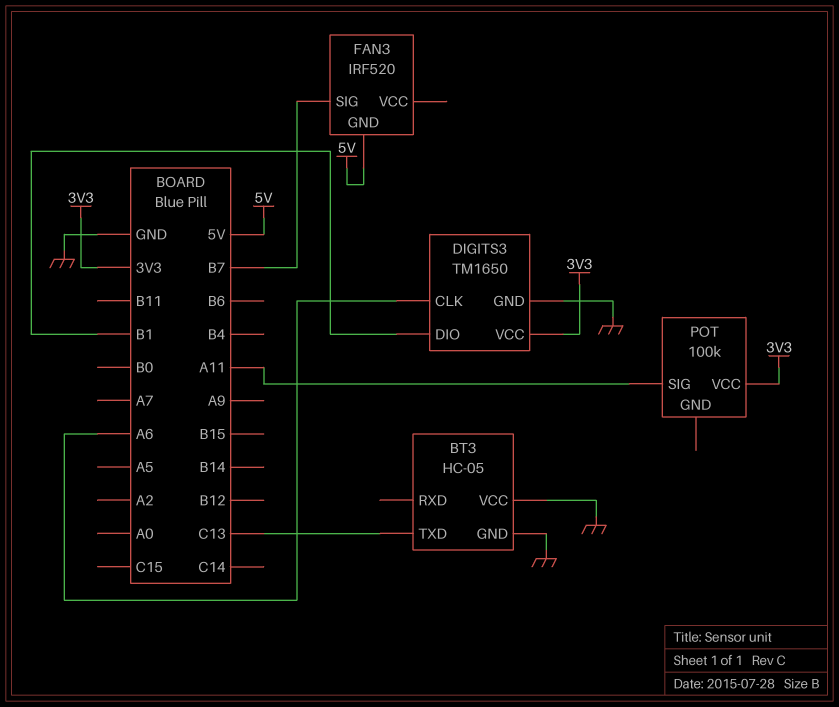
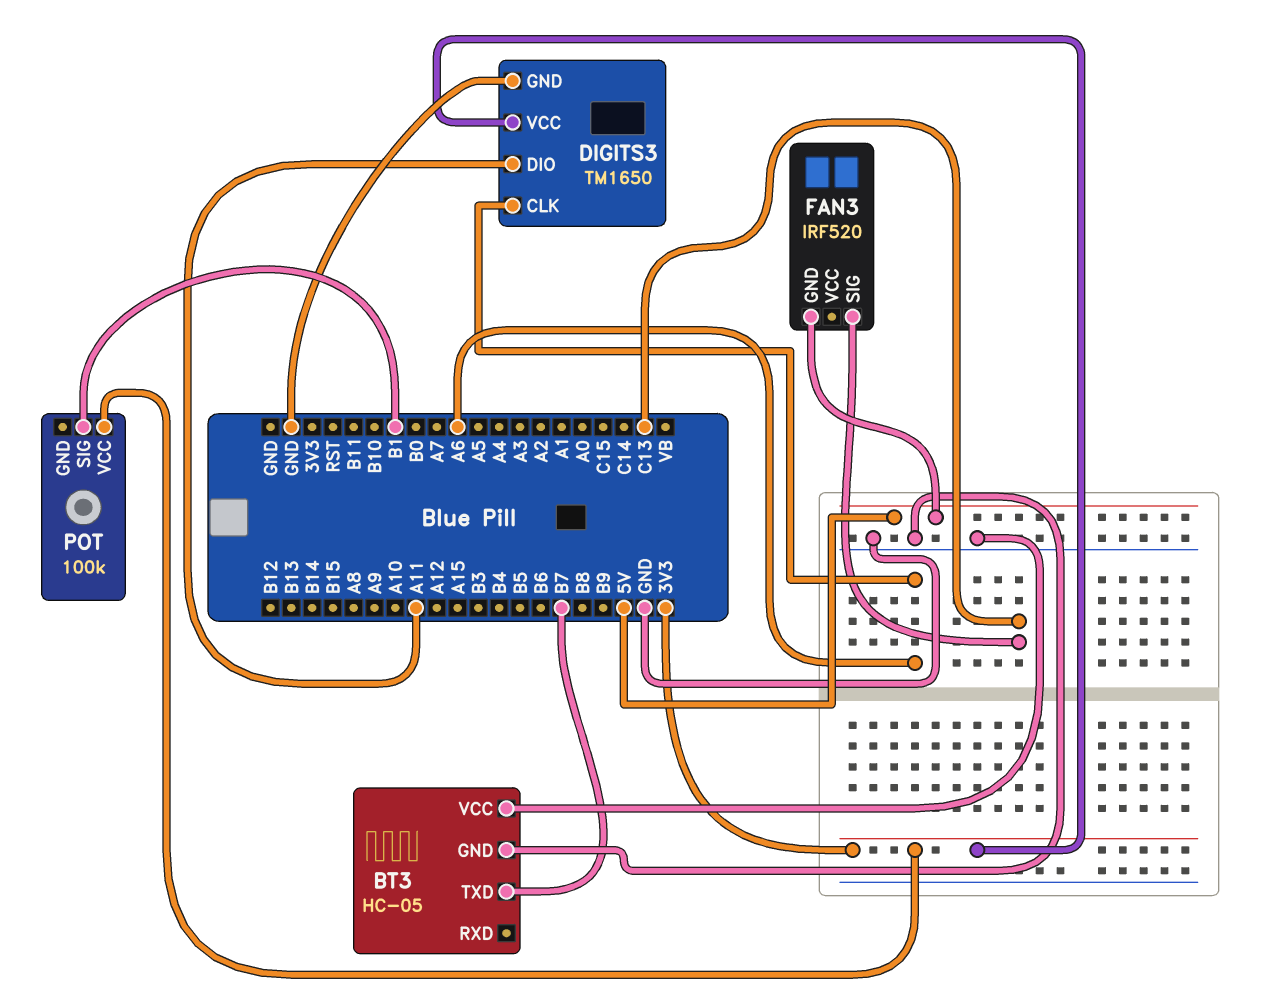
BT3 pin TXD: C13 -> B7
DIGITS3 pin DIO: B1 -> A11
FAN3 pin SIG: B7 -> C13
POT pin SIG: A11 -> B1

